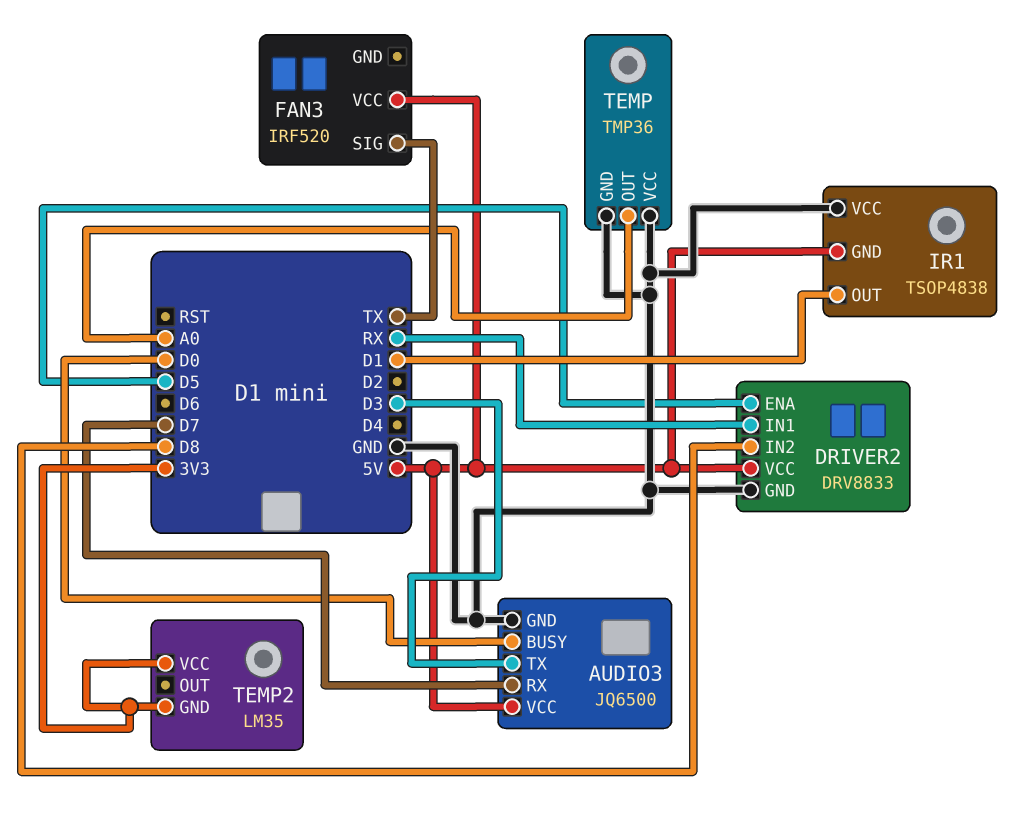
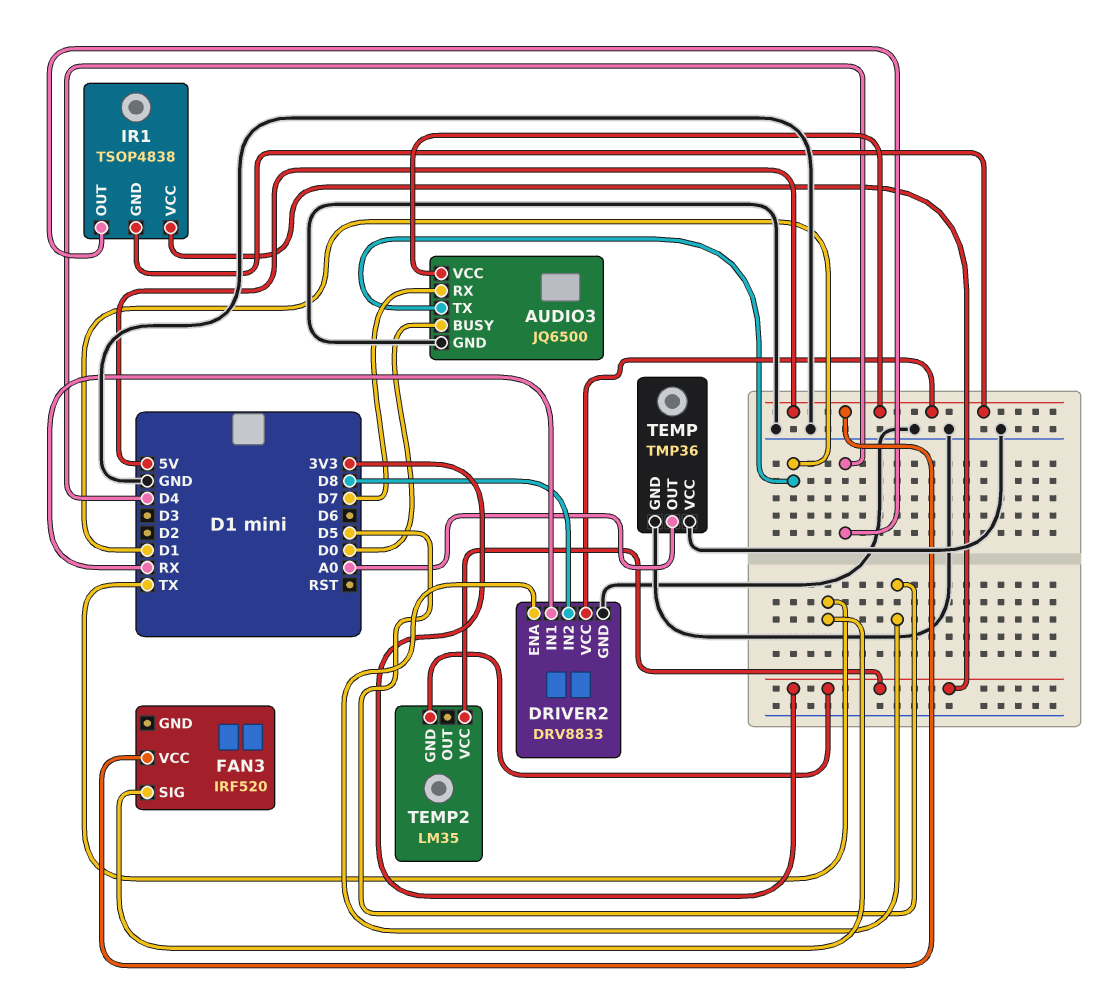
AUDIO3 pin TX: D3 -> D1
IR1 pin OUT: D1 -> D4
IR1 pin VCC: GND -> 3V3

